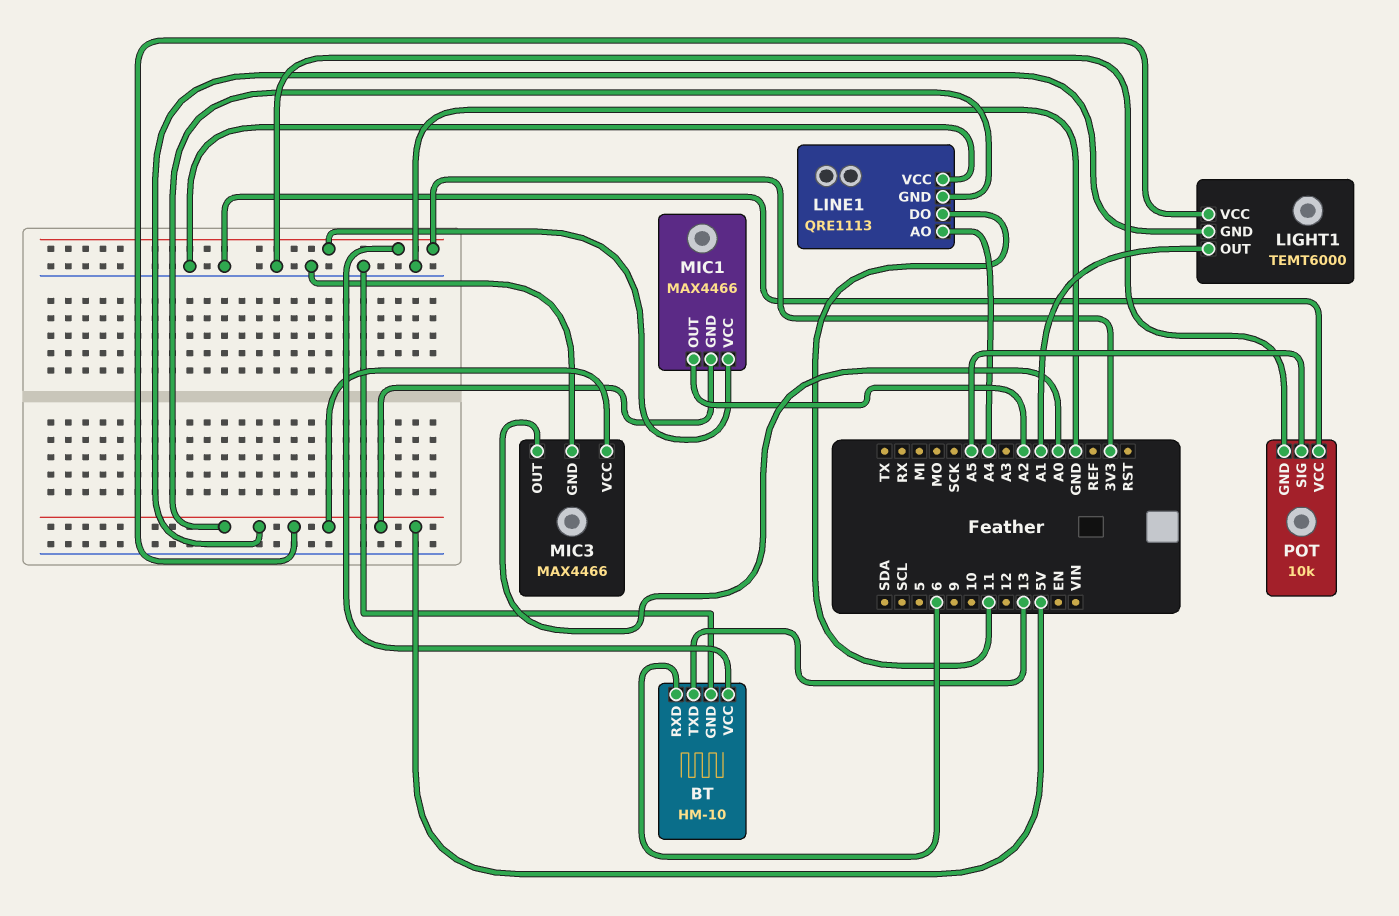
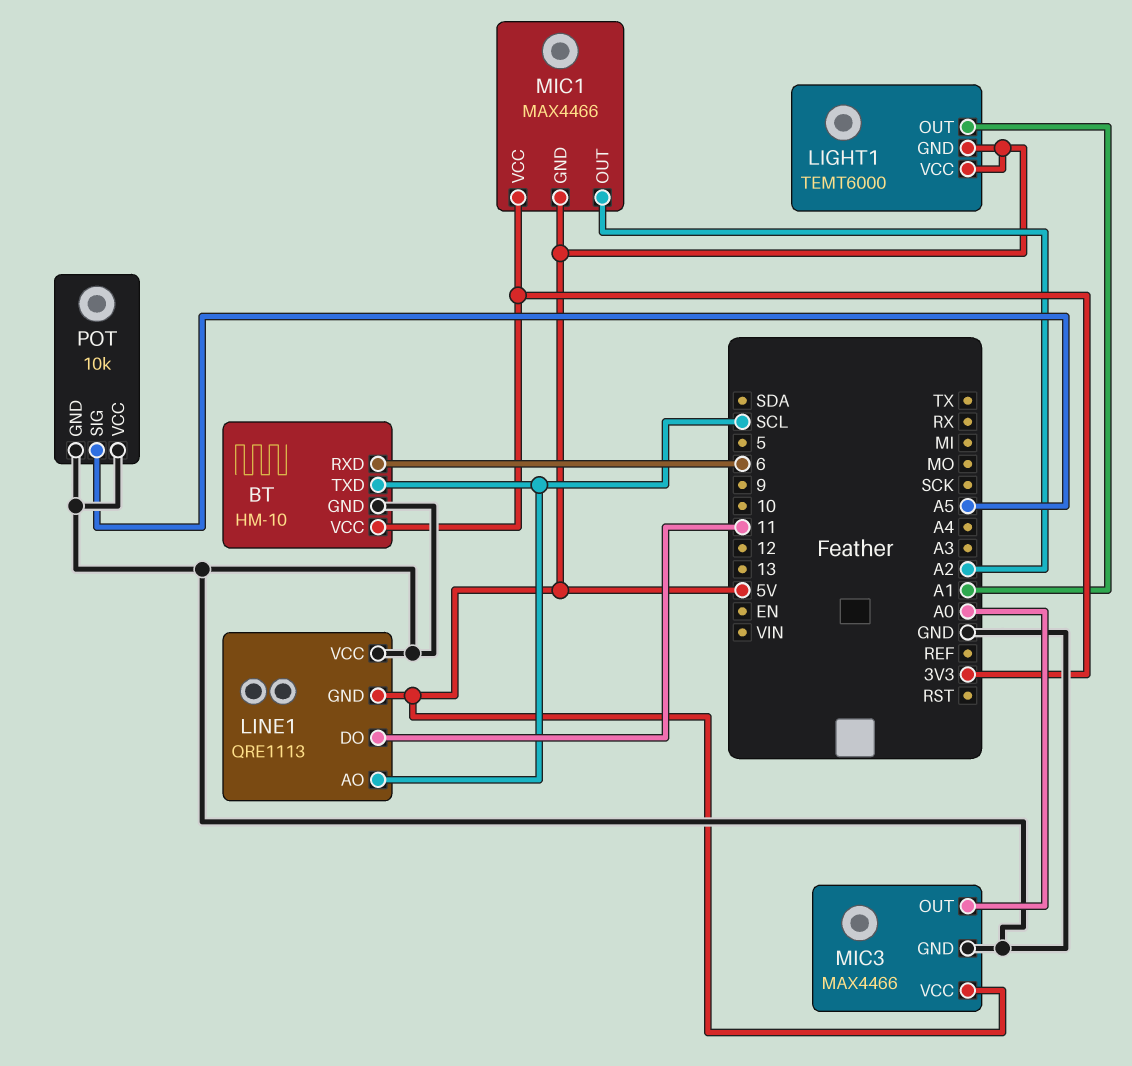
BT pin TXD: 13 -> SCL
LINE1 pin AO: A4 -> SCL

